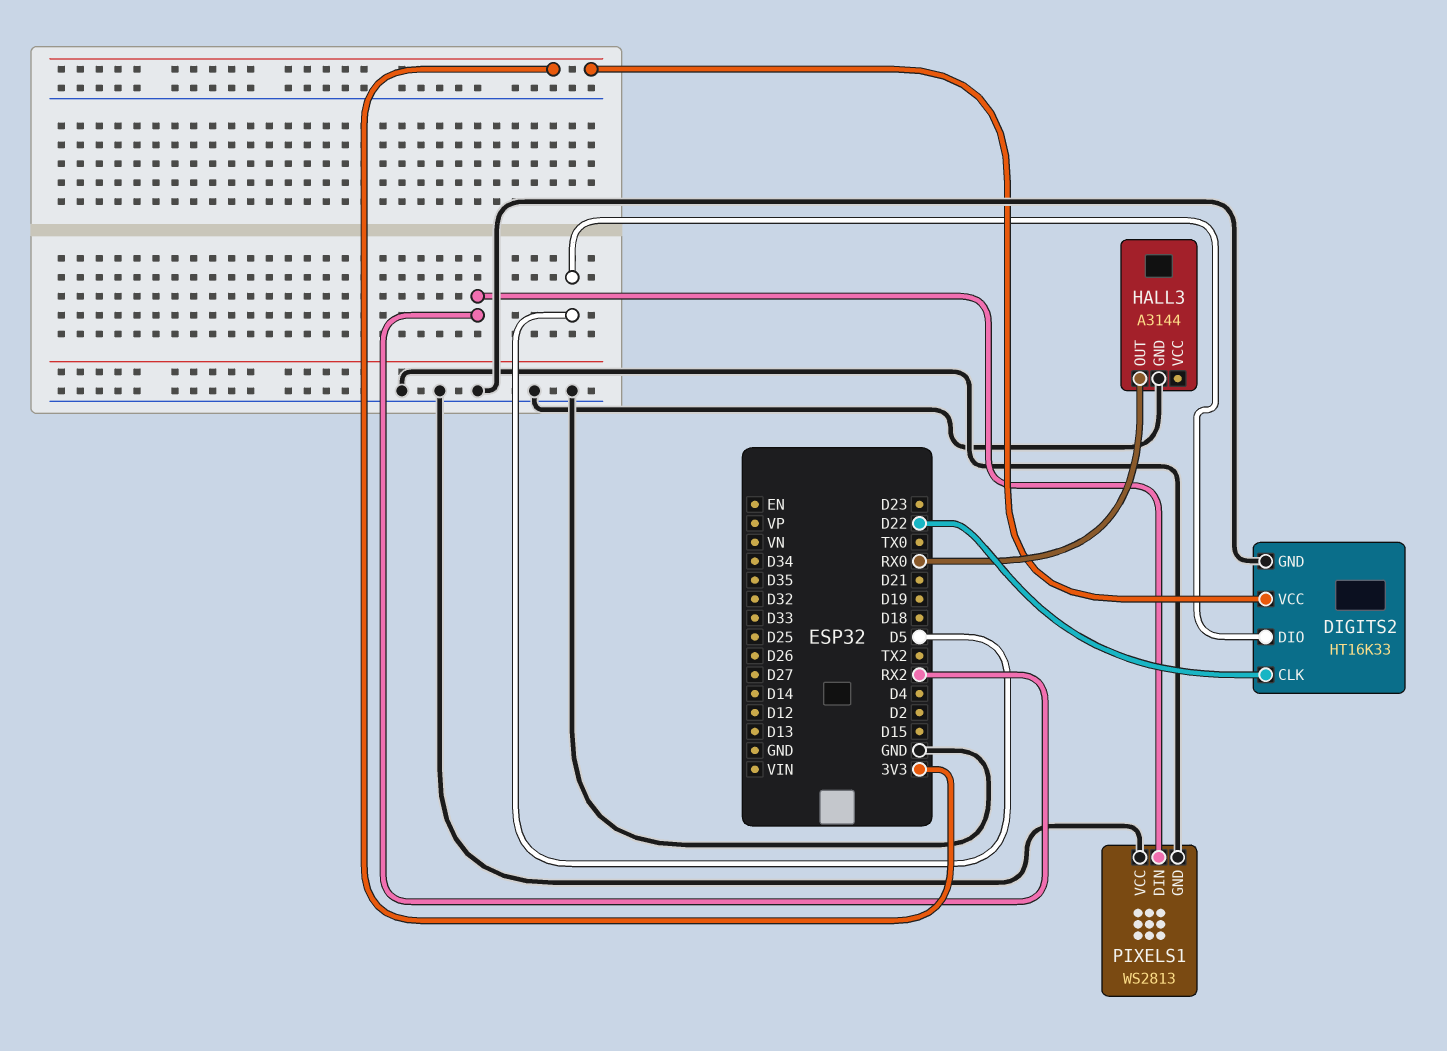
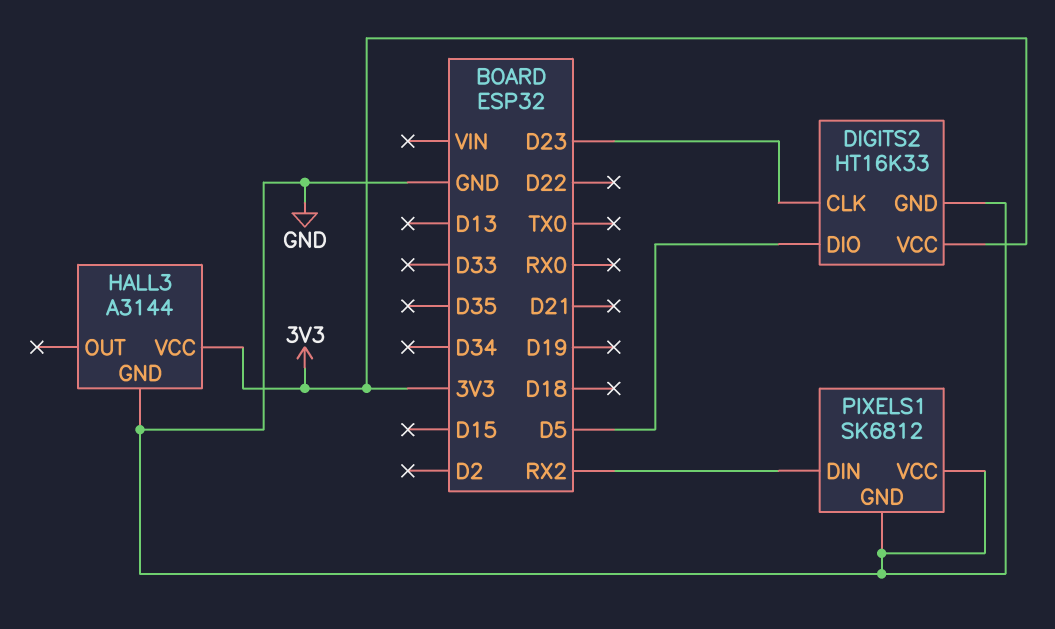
DIGITS2 pin CLK: D22 -> D23
HALL3 pin OUT: RX0 -> none
HALL3 pin VCC: none -> 3V3
PIXELS1: WS2813 -> SK6812

